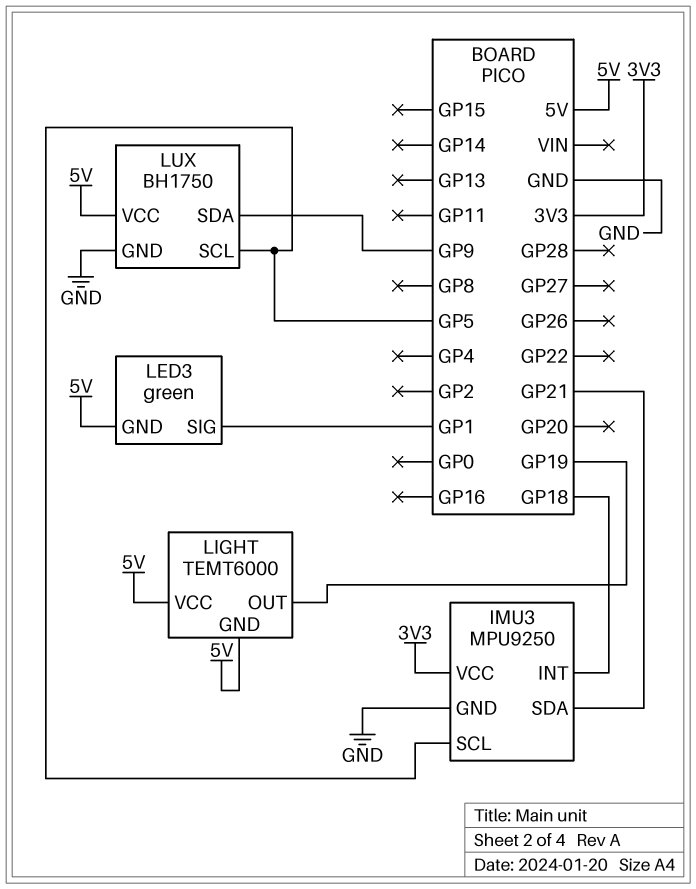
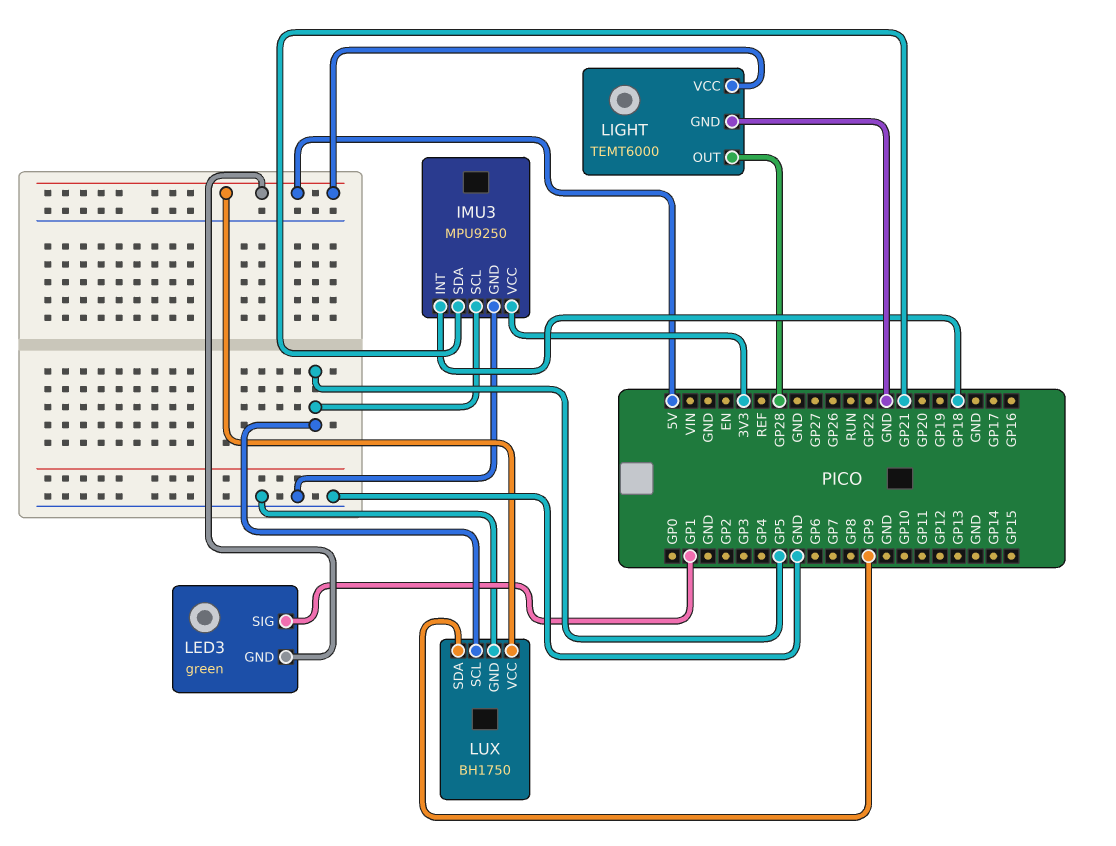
LIGHT pin GND: 5V -> GND
LIGHT pin OUT: GP19 -> GP28

